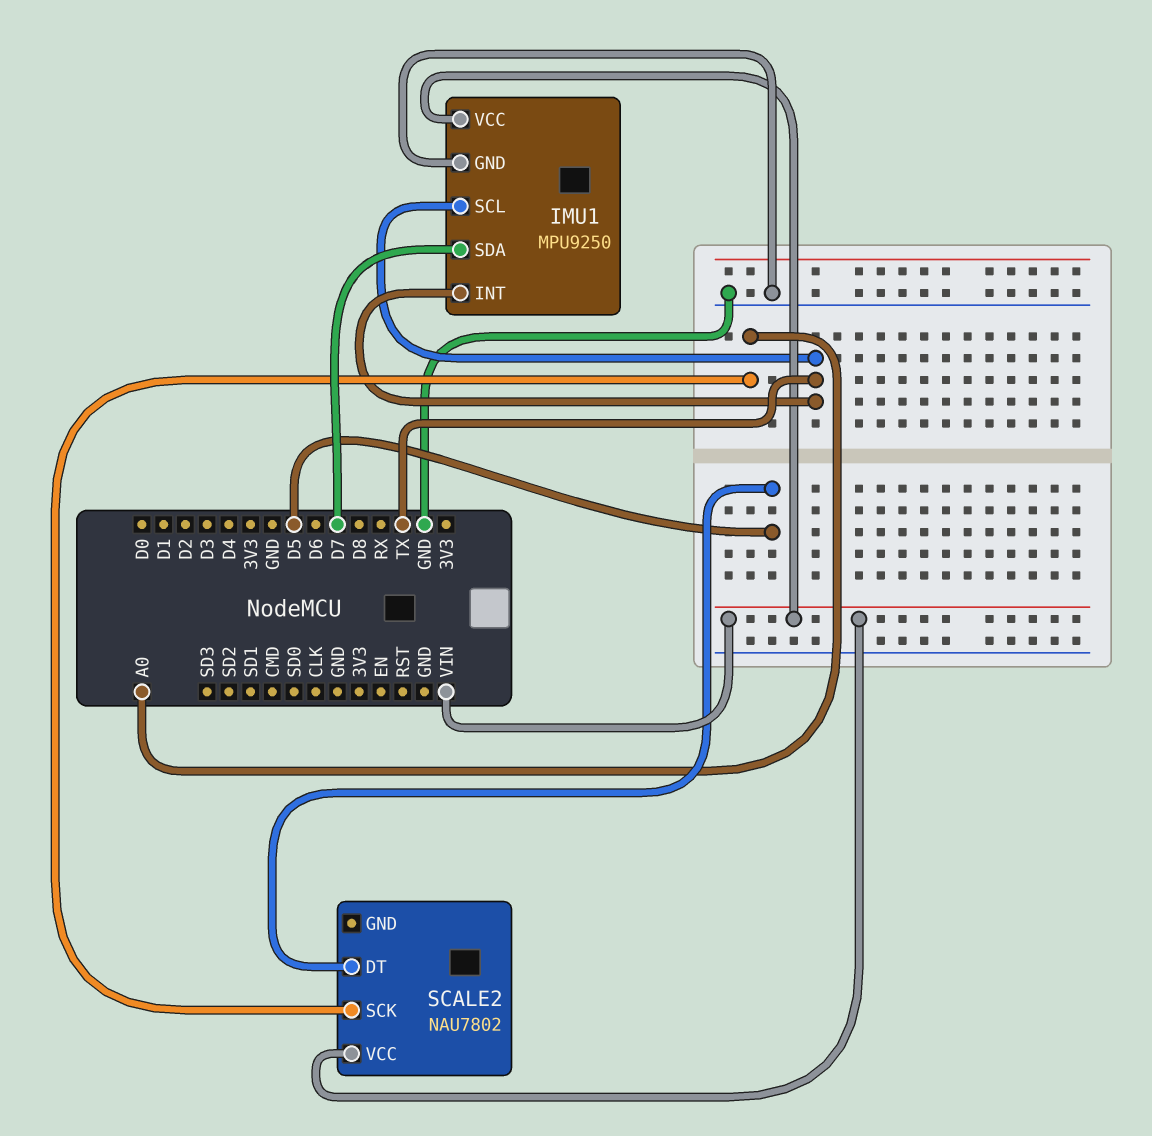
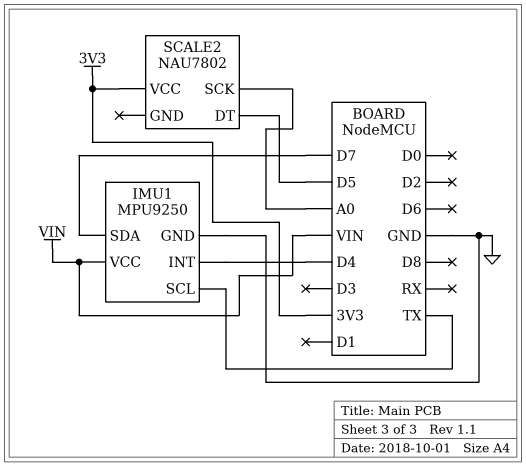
IMU1 pin INT: TX -> D4
SCALE2 pin VCC: VIN -> 3V3

